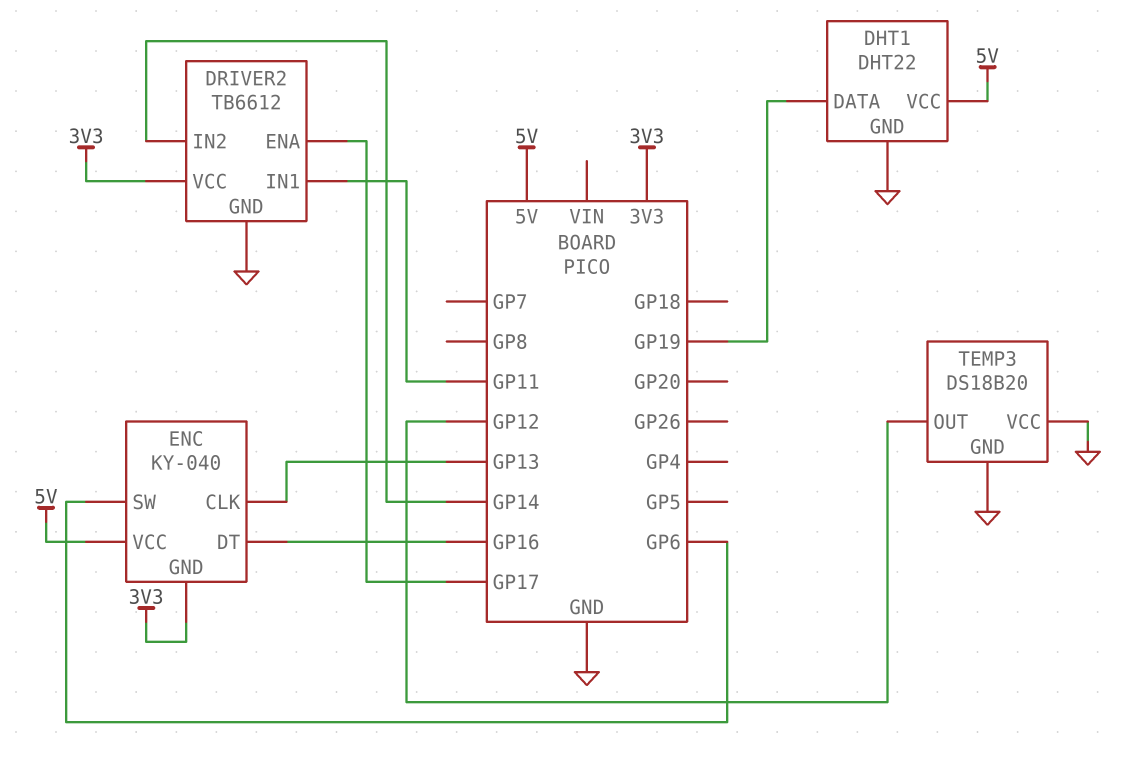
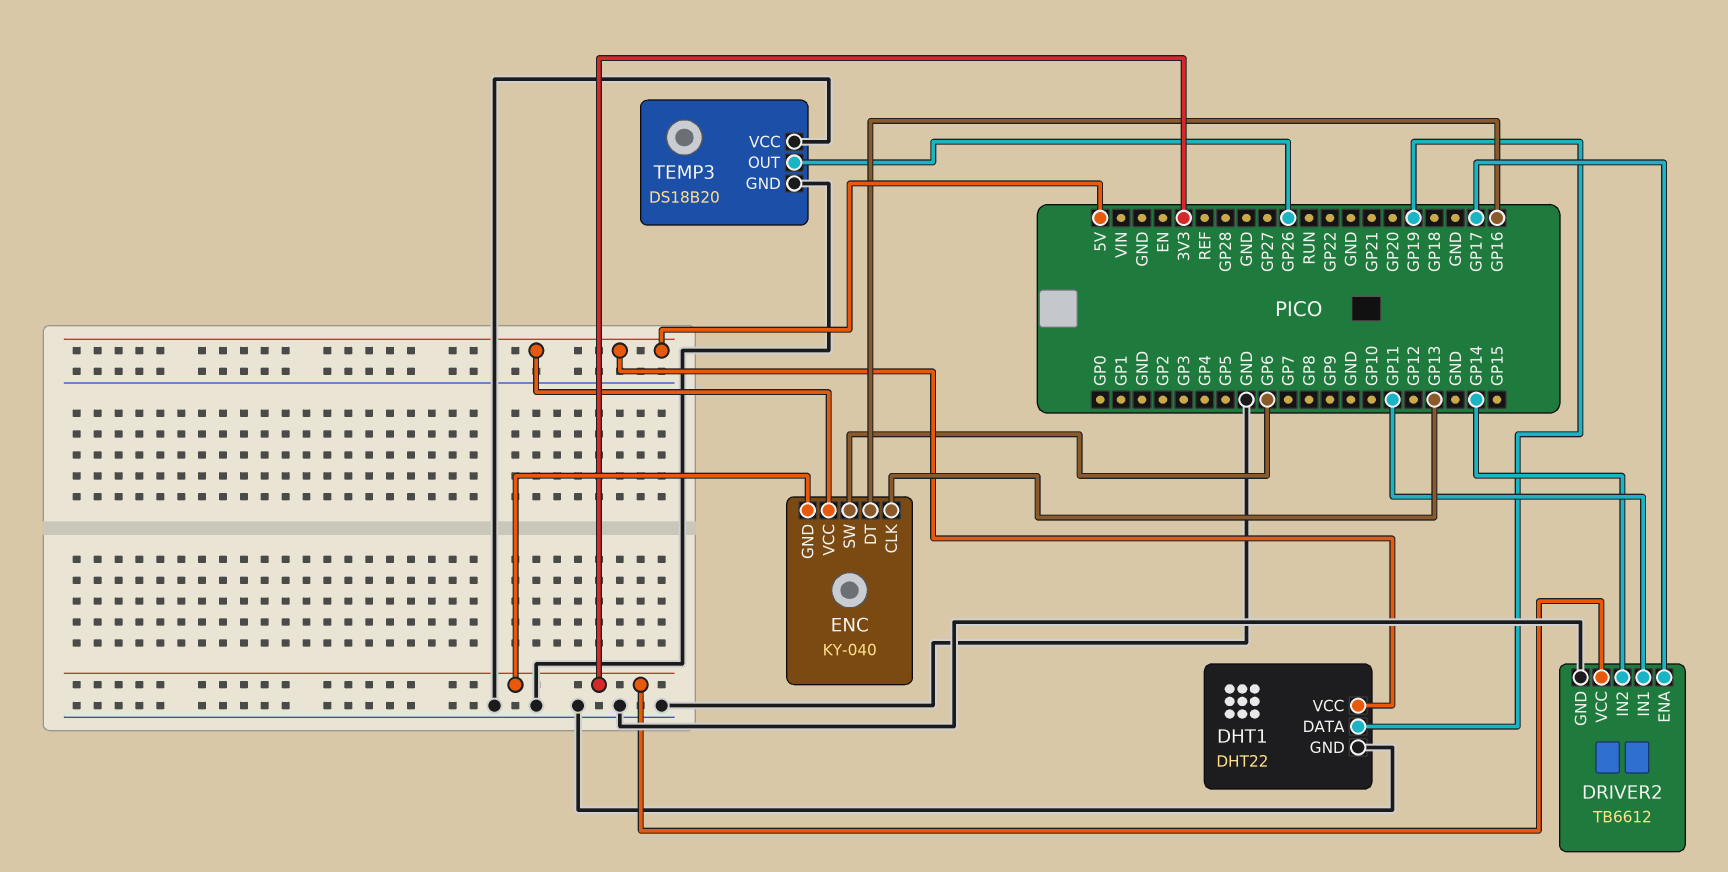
TEMP3 pin OUT: GP12 -> GP26

